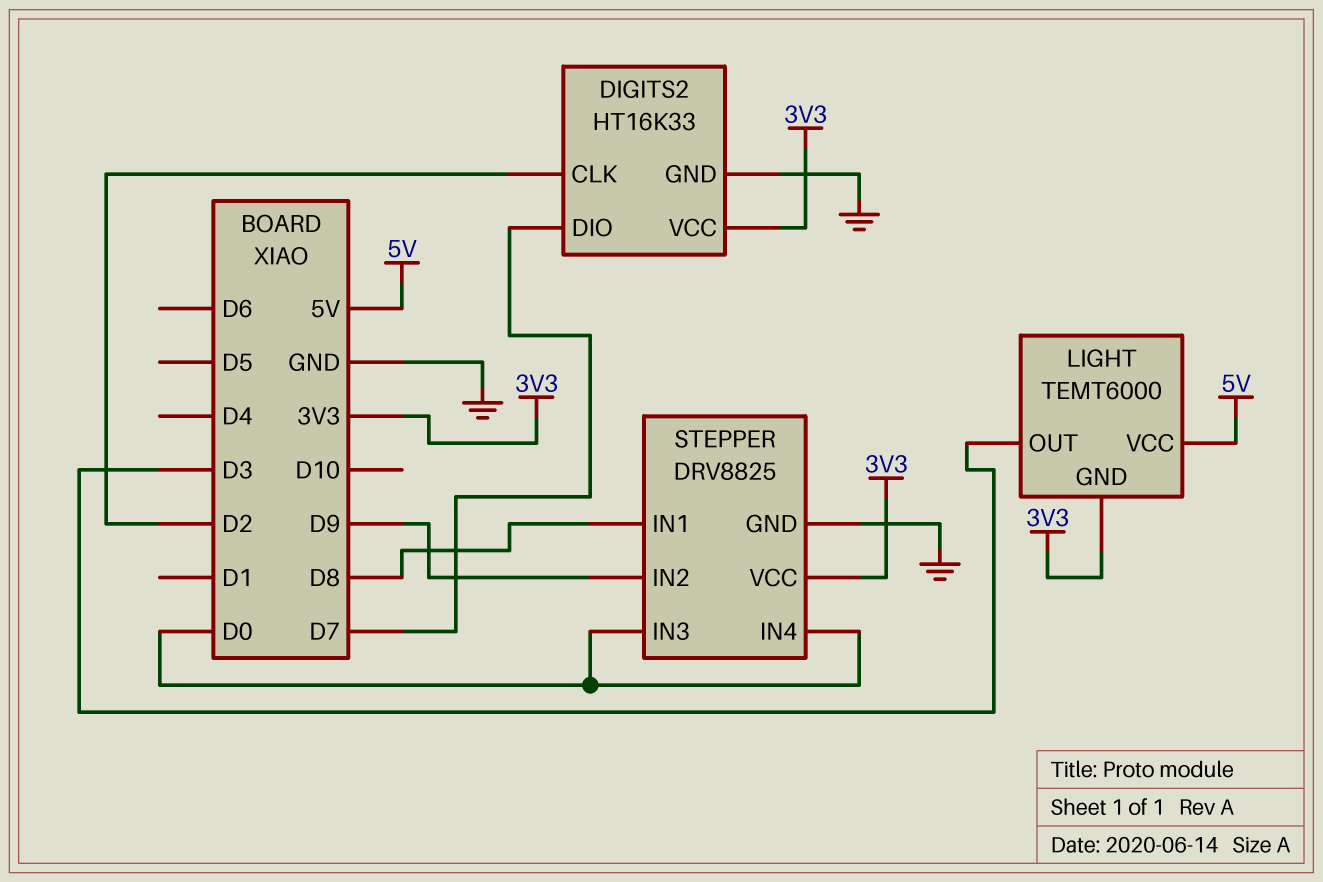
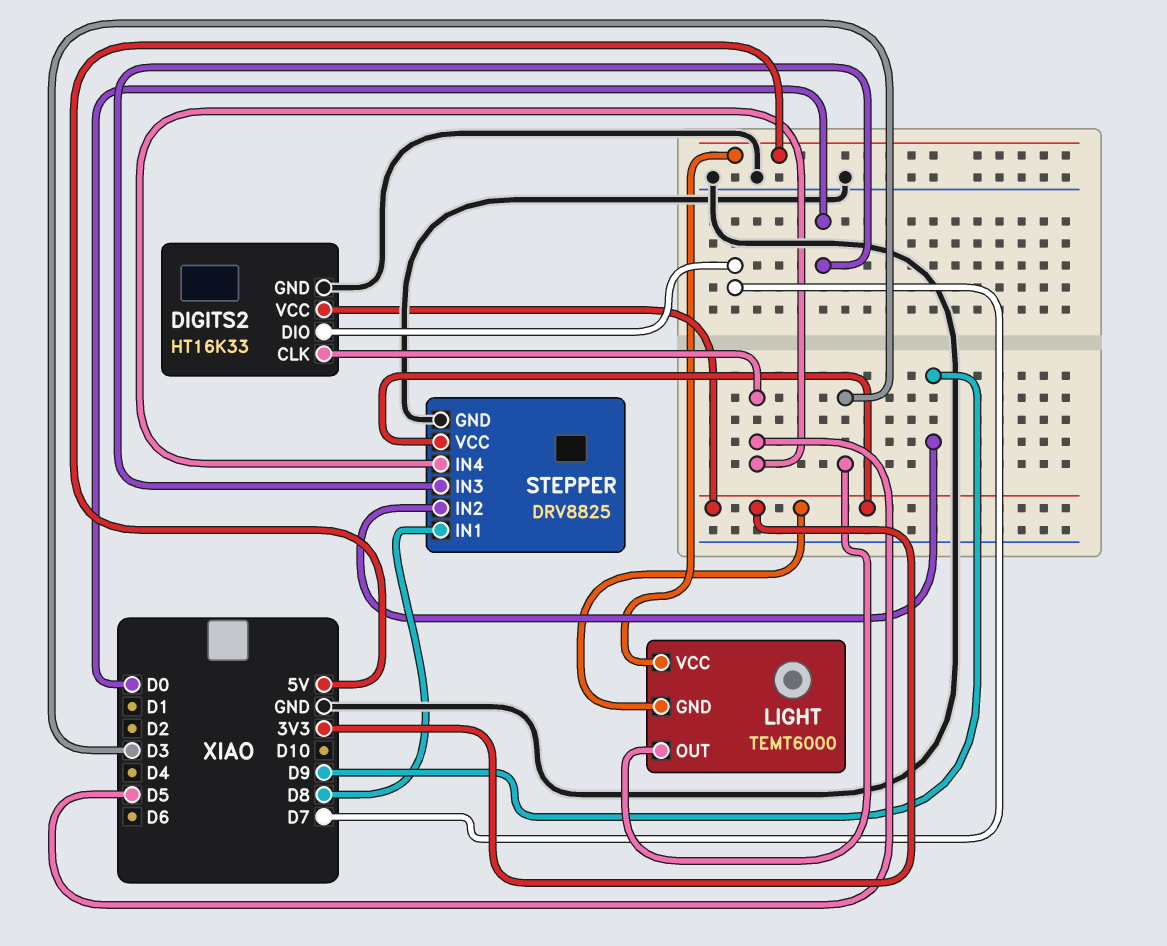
DIGITS2 pin CLK: D2 -> D5
STEPPER pin IN4: D0 -> D5

